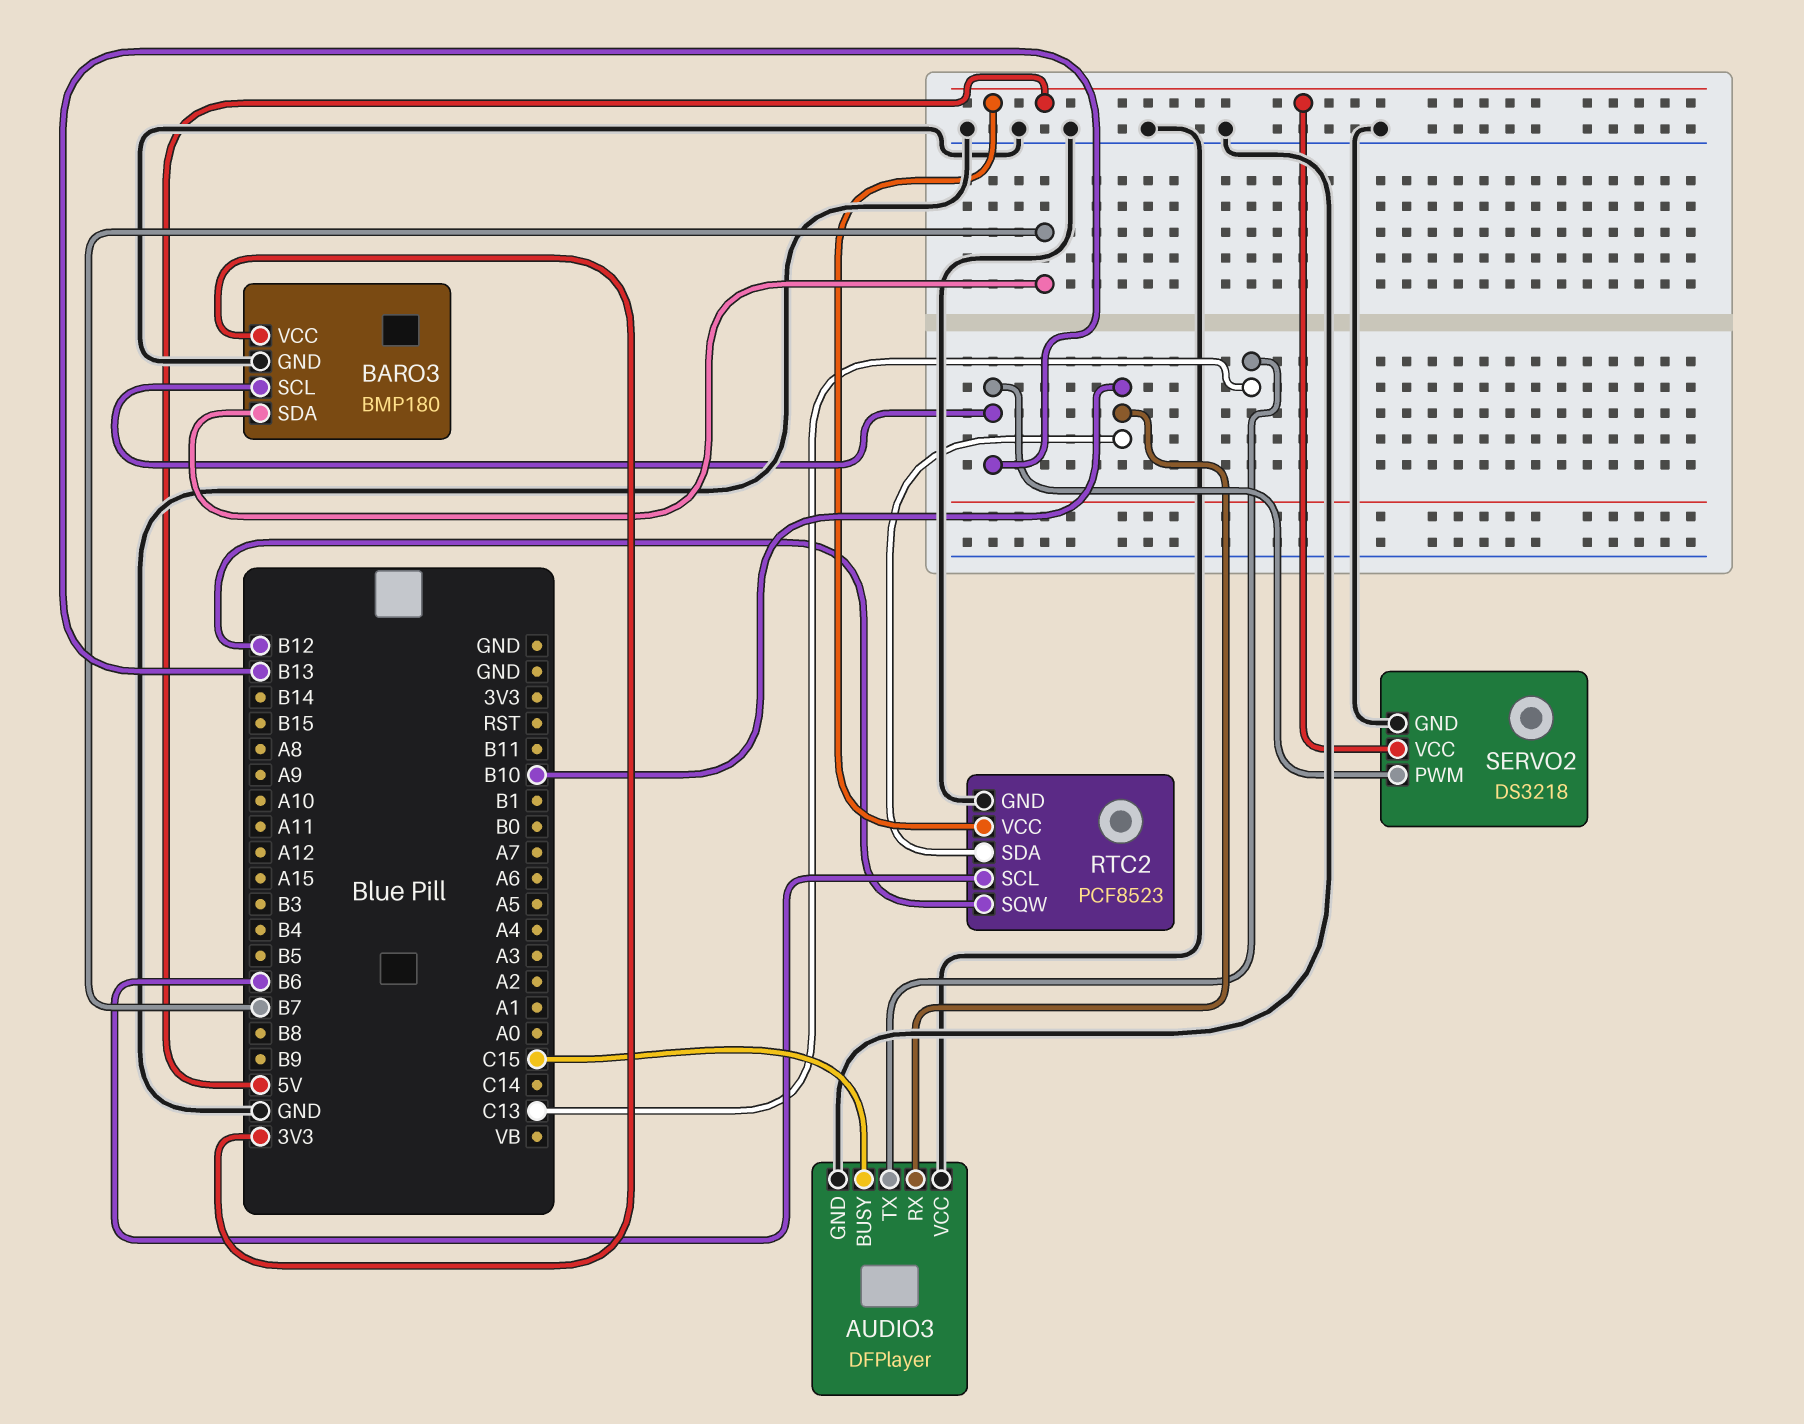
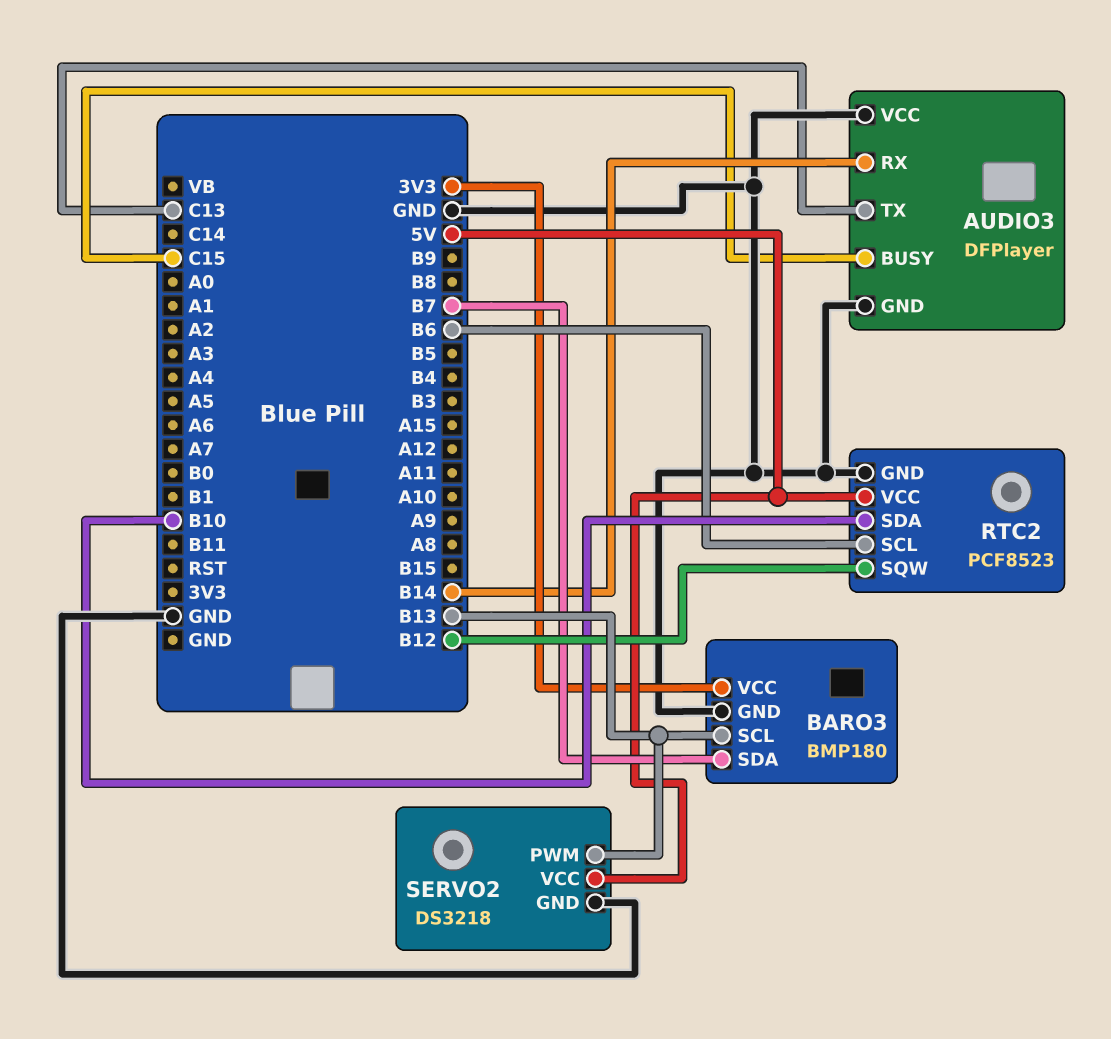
AUDIO3 pin RX: B10 -> B14

